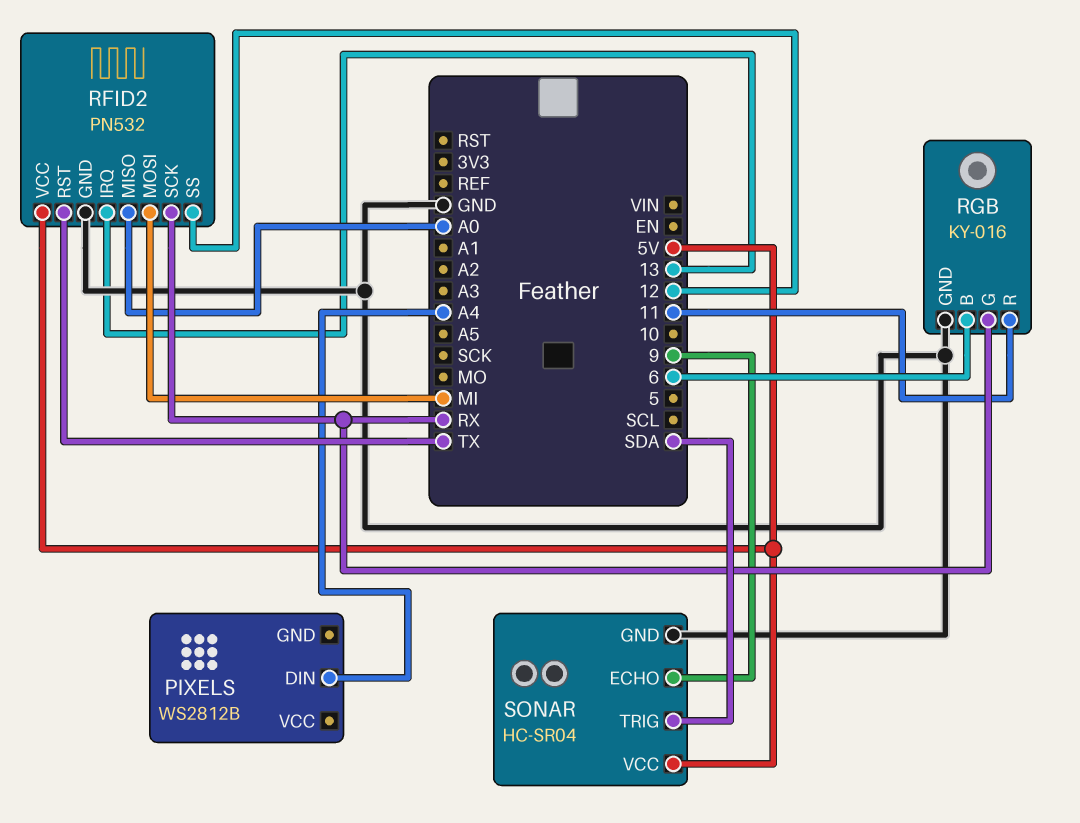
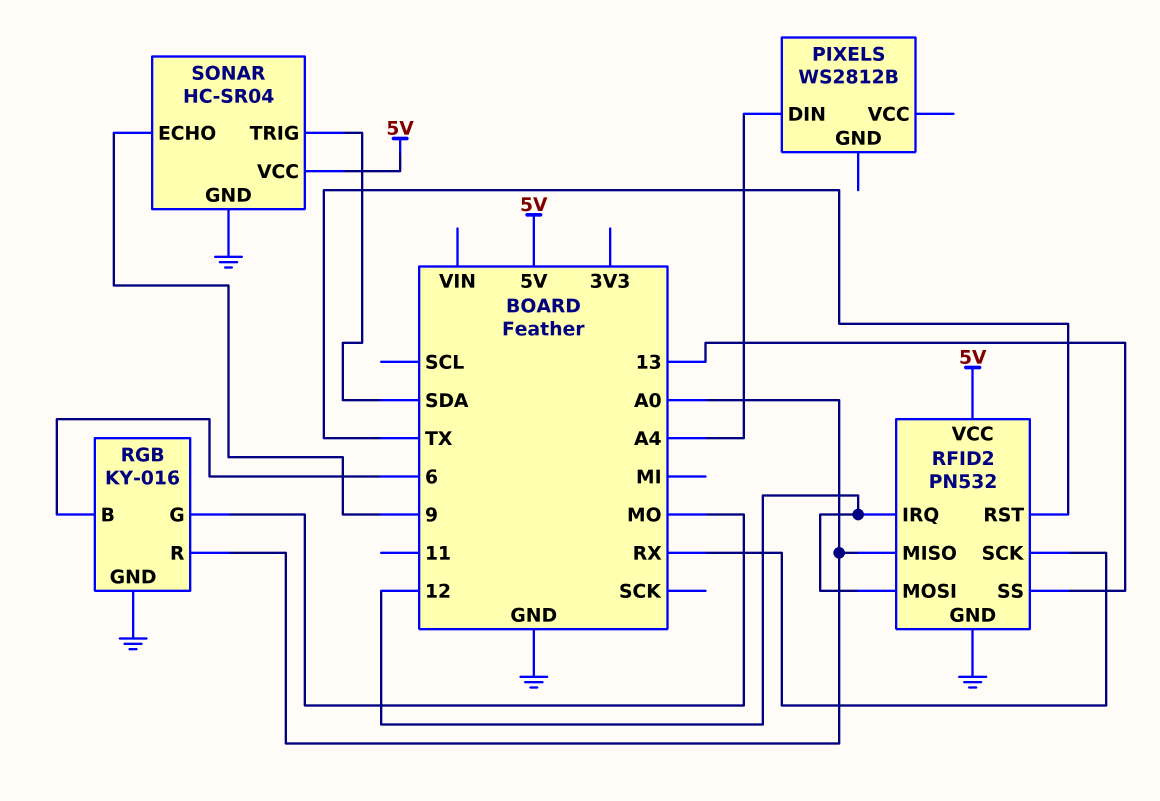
RFID2 pin IRQ: 13 -> 12
RFID2 pin MOSI: MI -> 12
RFID2 pin SS: 12 -> 13
RGB pin G: RX -> MO
RGB pin R: 11 -> A0

